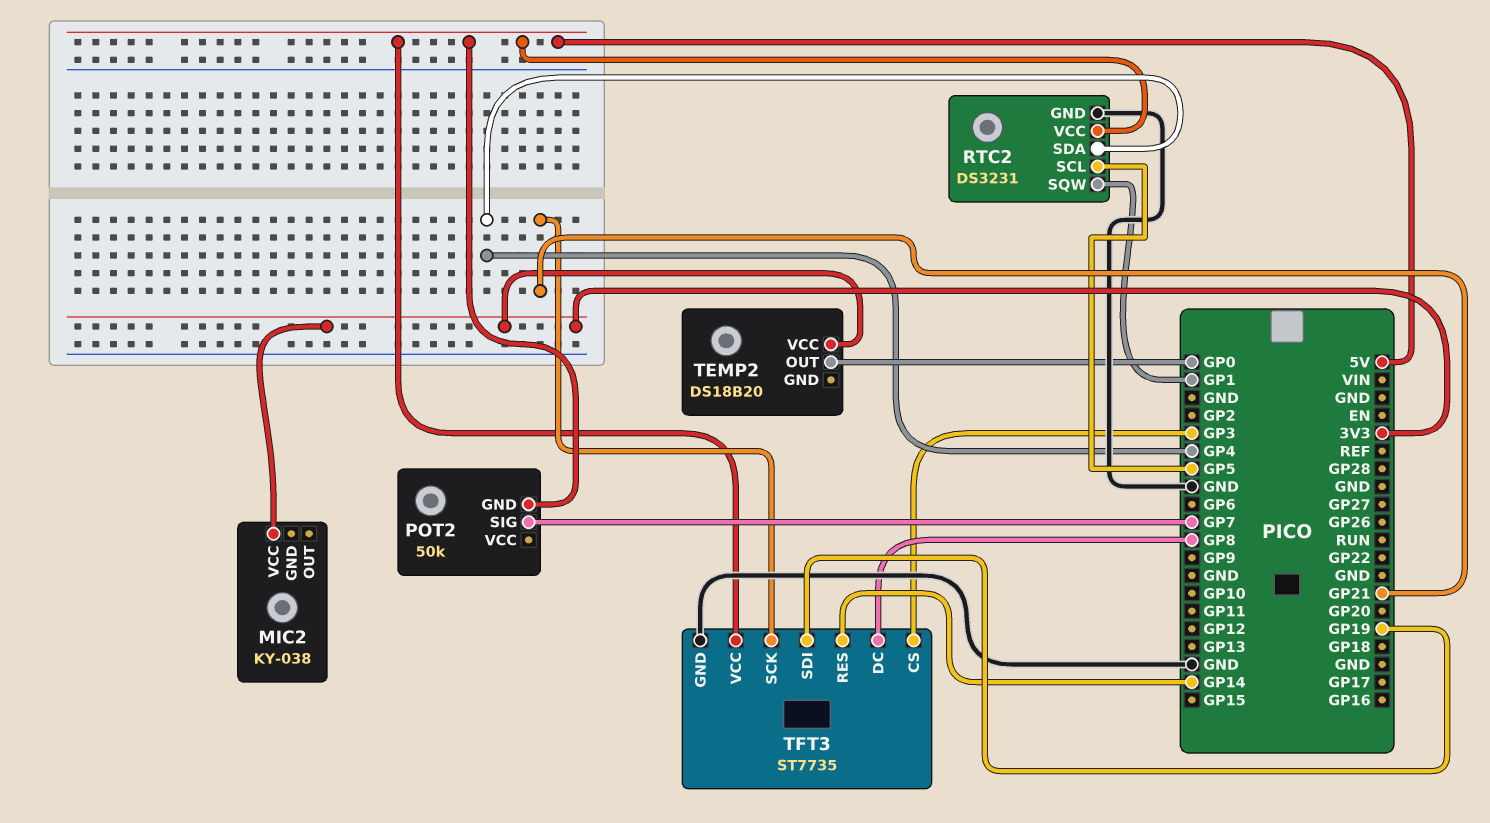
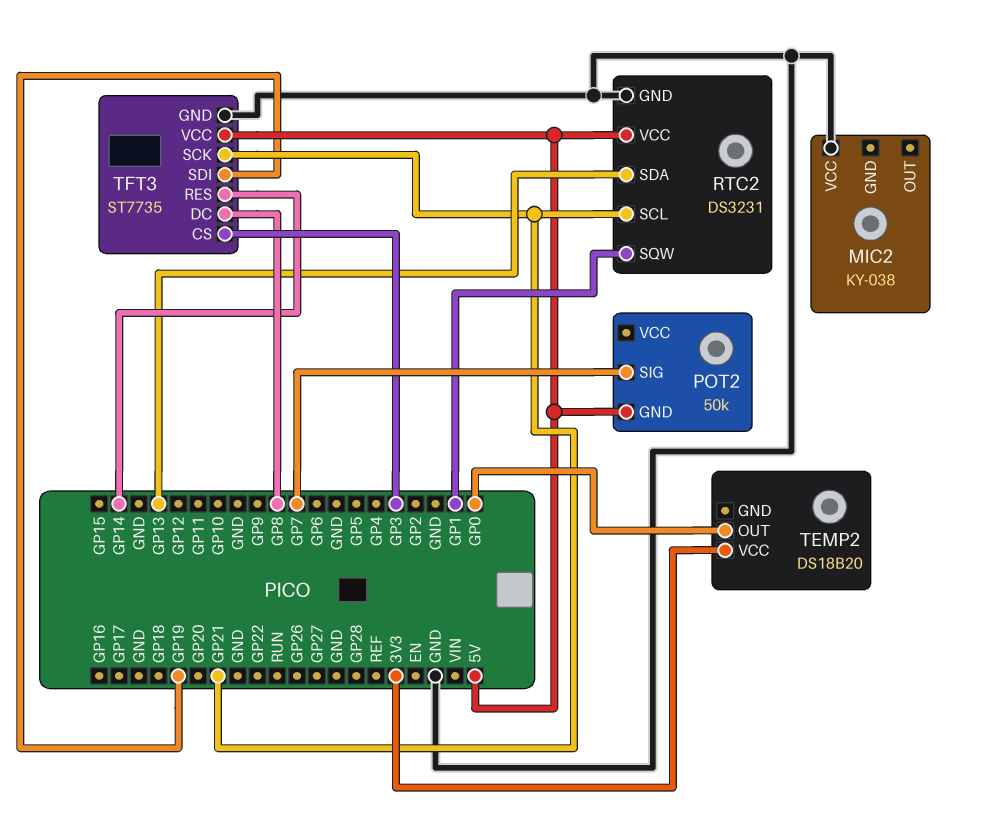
MIC2 pin VCC: 3V3 -> GND
RTC2 pin SCL: GP5 -> GP21
RTC2 pin SDA: GP4 -> GP13

